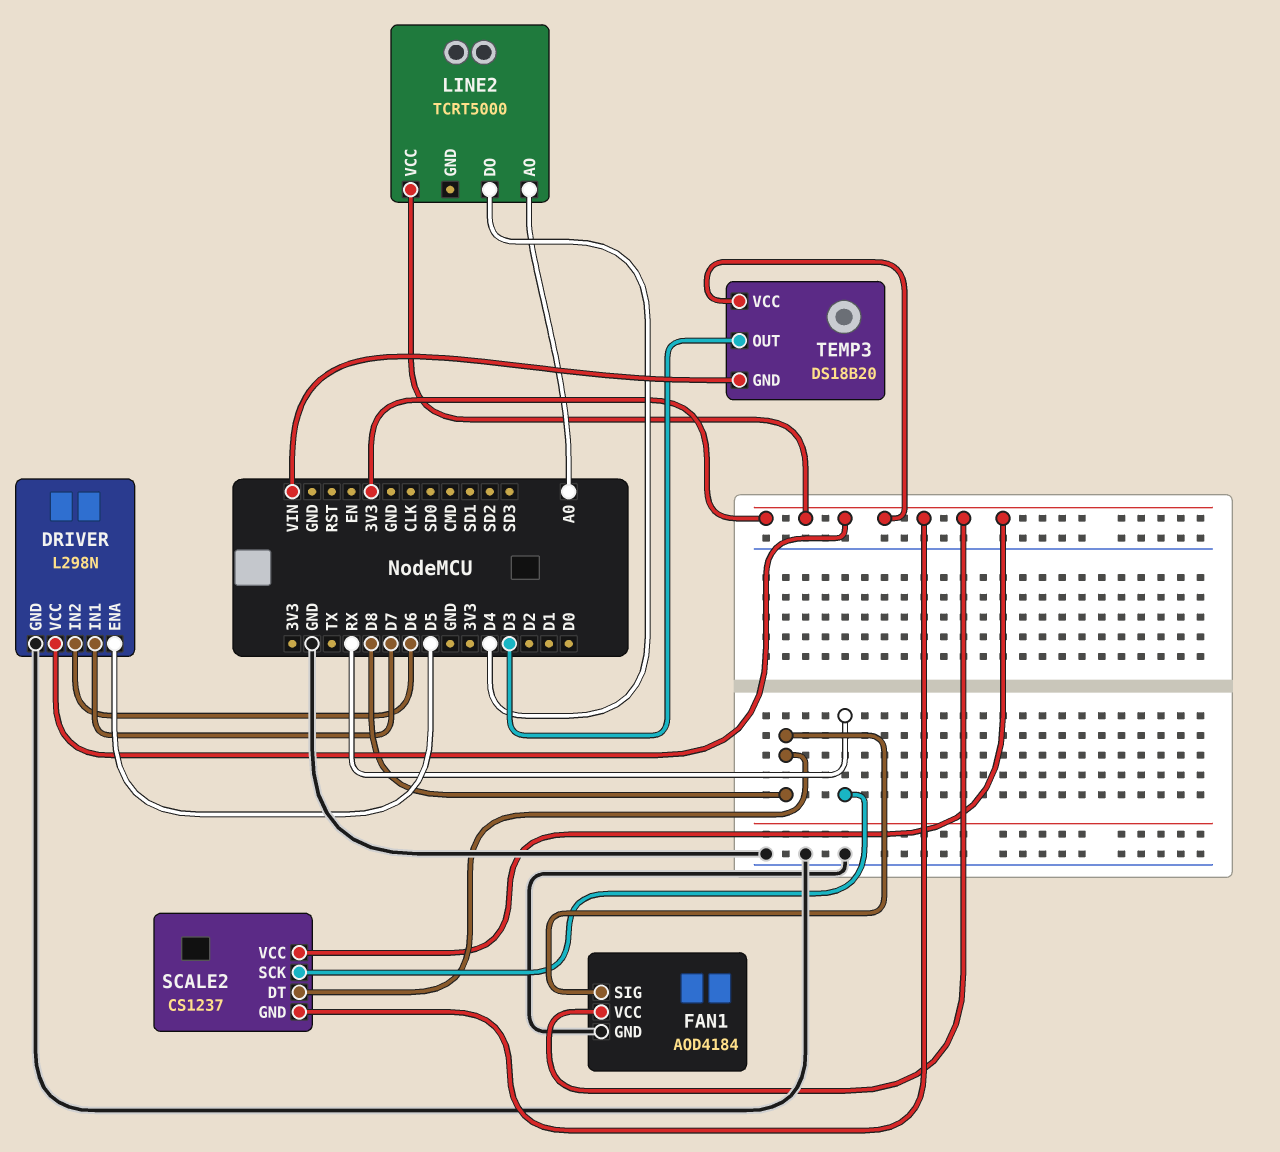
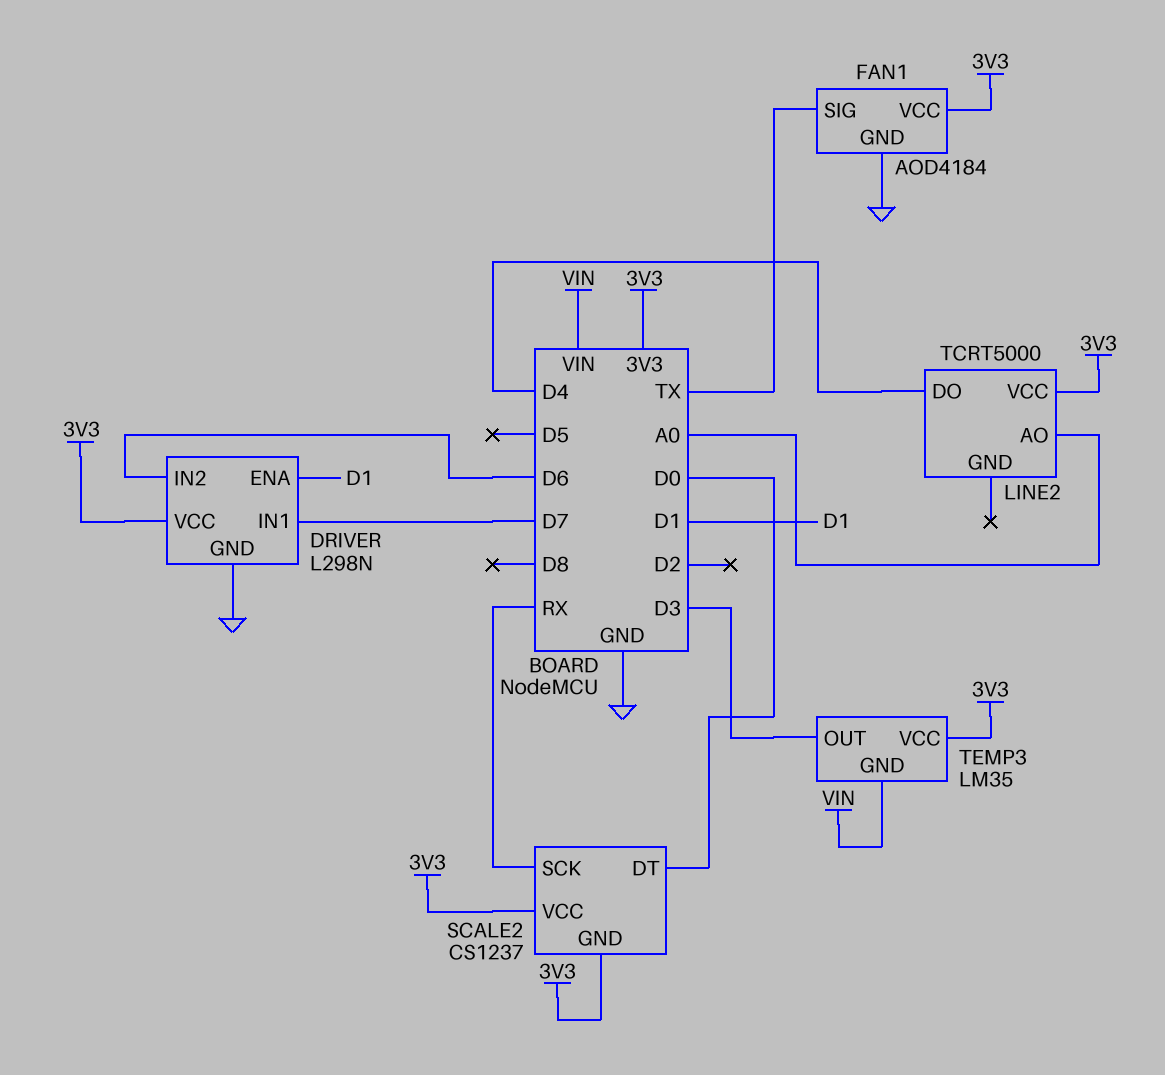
DRIVER pin ENA: D5 -> D1
FAN1 pin SIG: D8 -> TX
SCALE2 pin DT: D8 -> D0
TEMP3: DS18B20 -> LM35

